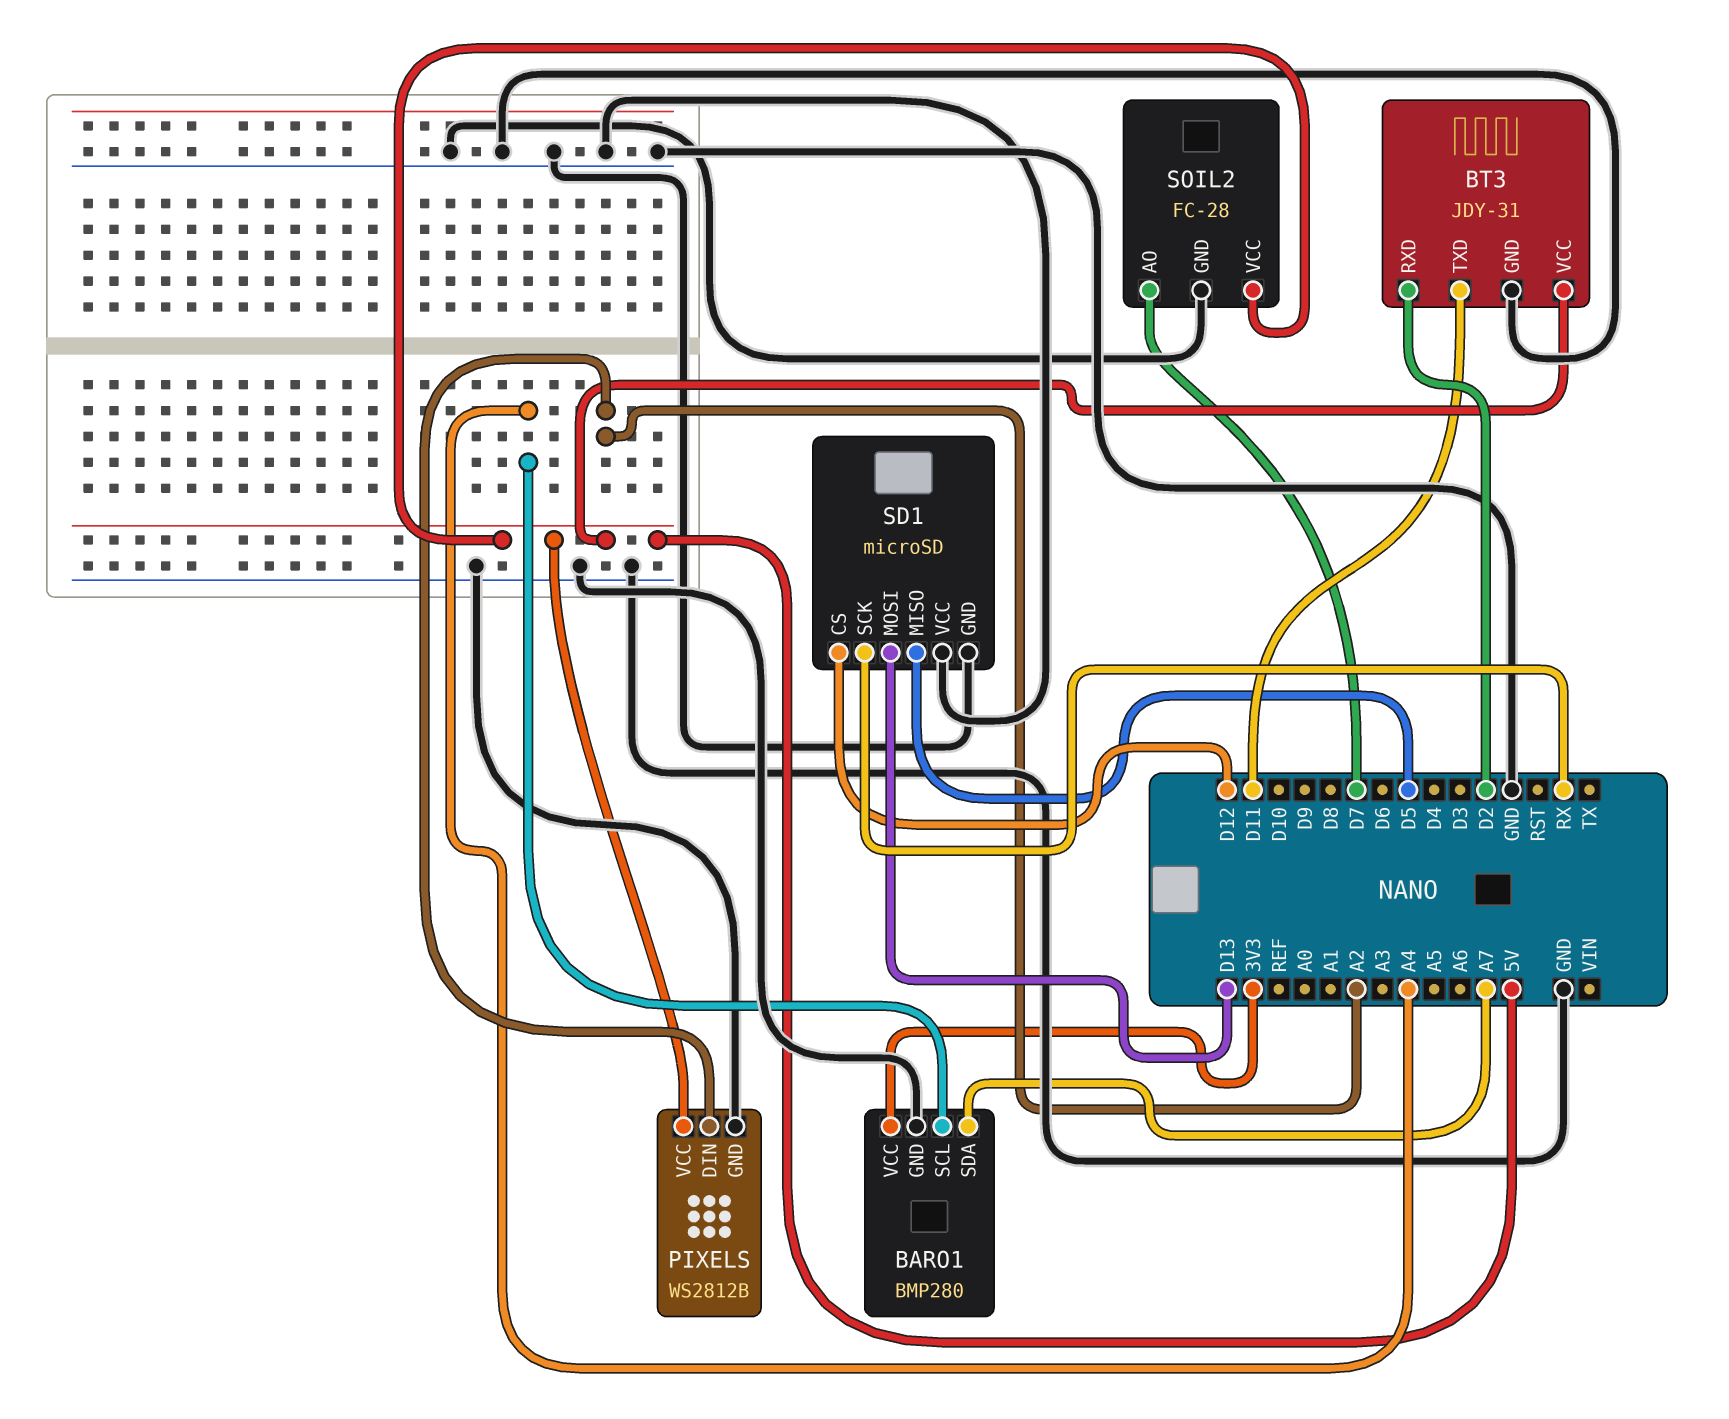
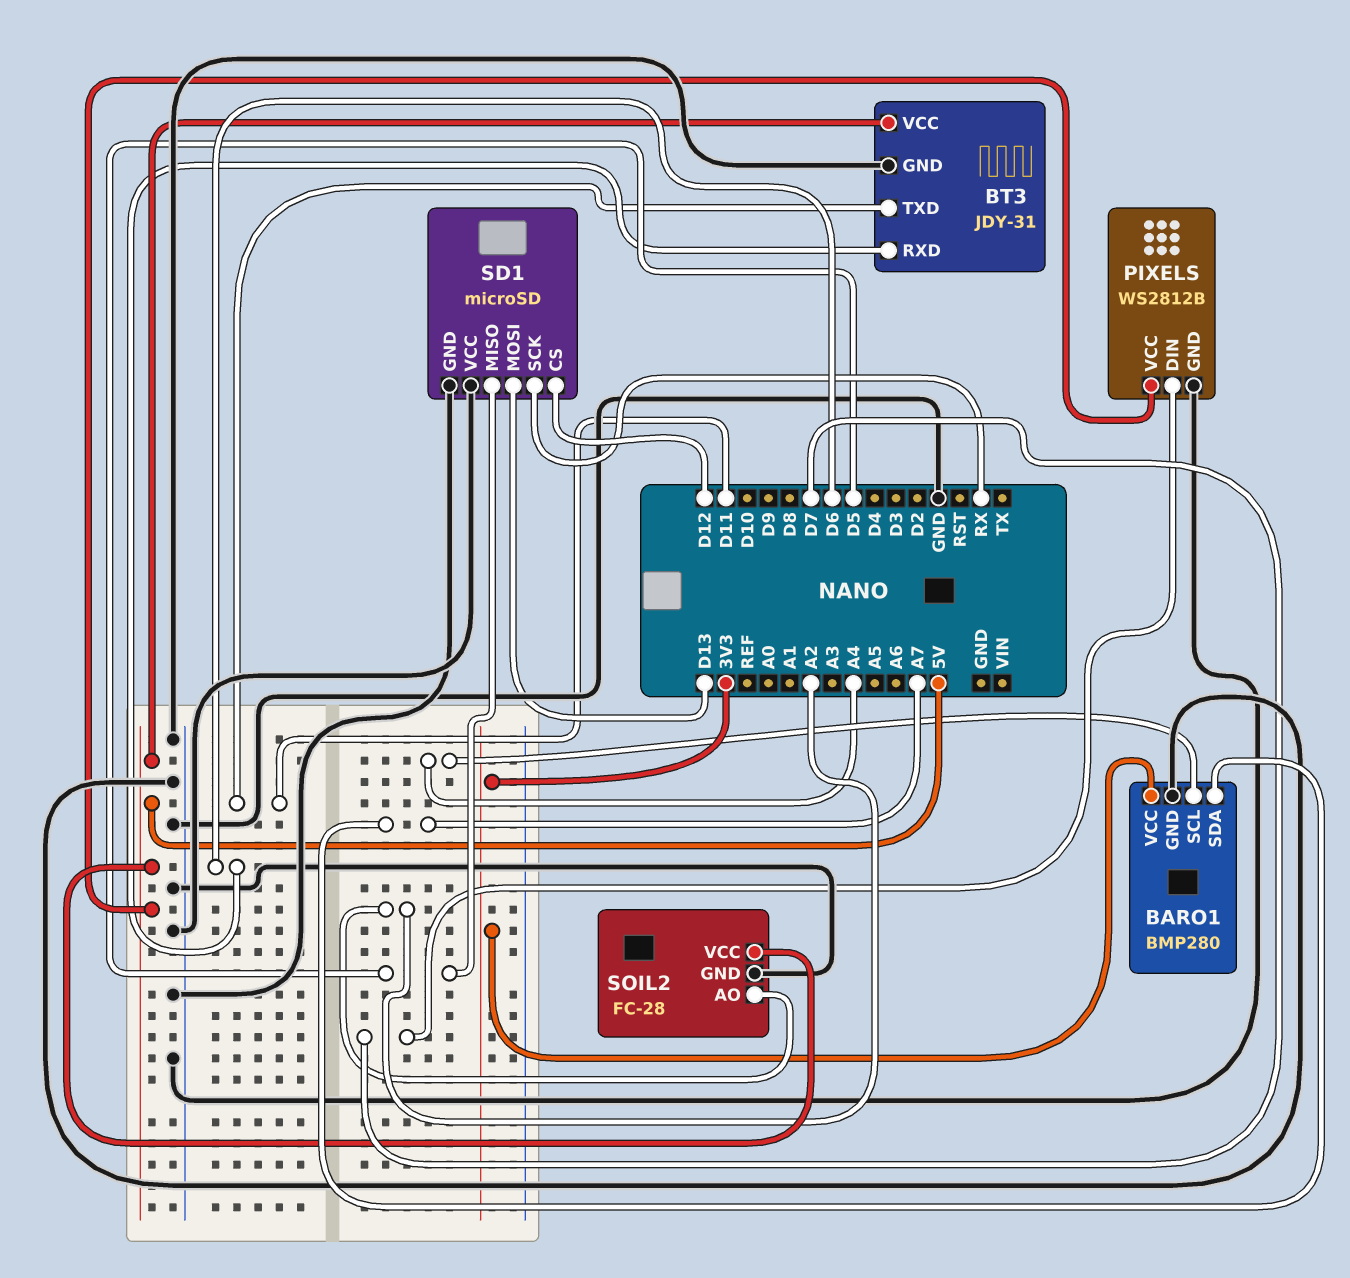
BT3 pin RXD: D2 -> D6
PIXELS pin DIN: A2 -> D7
SOIL2 pin AO: D7 -> A2

